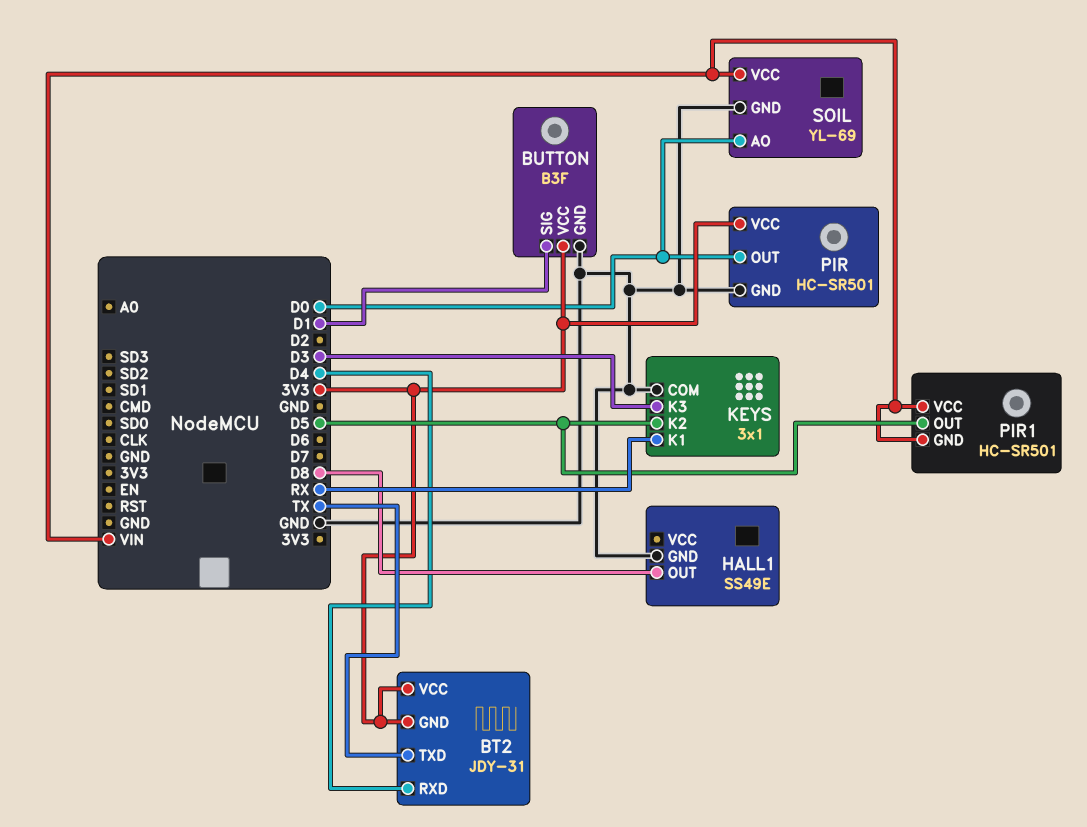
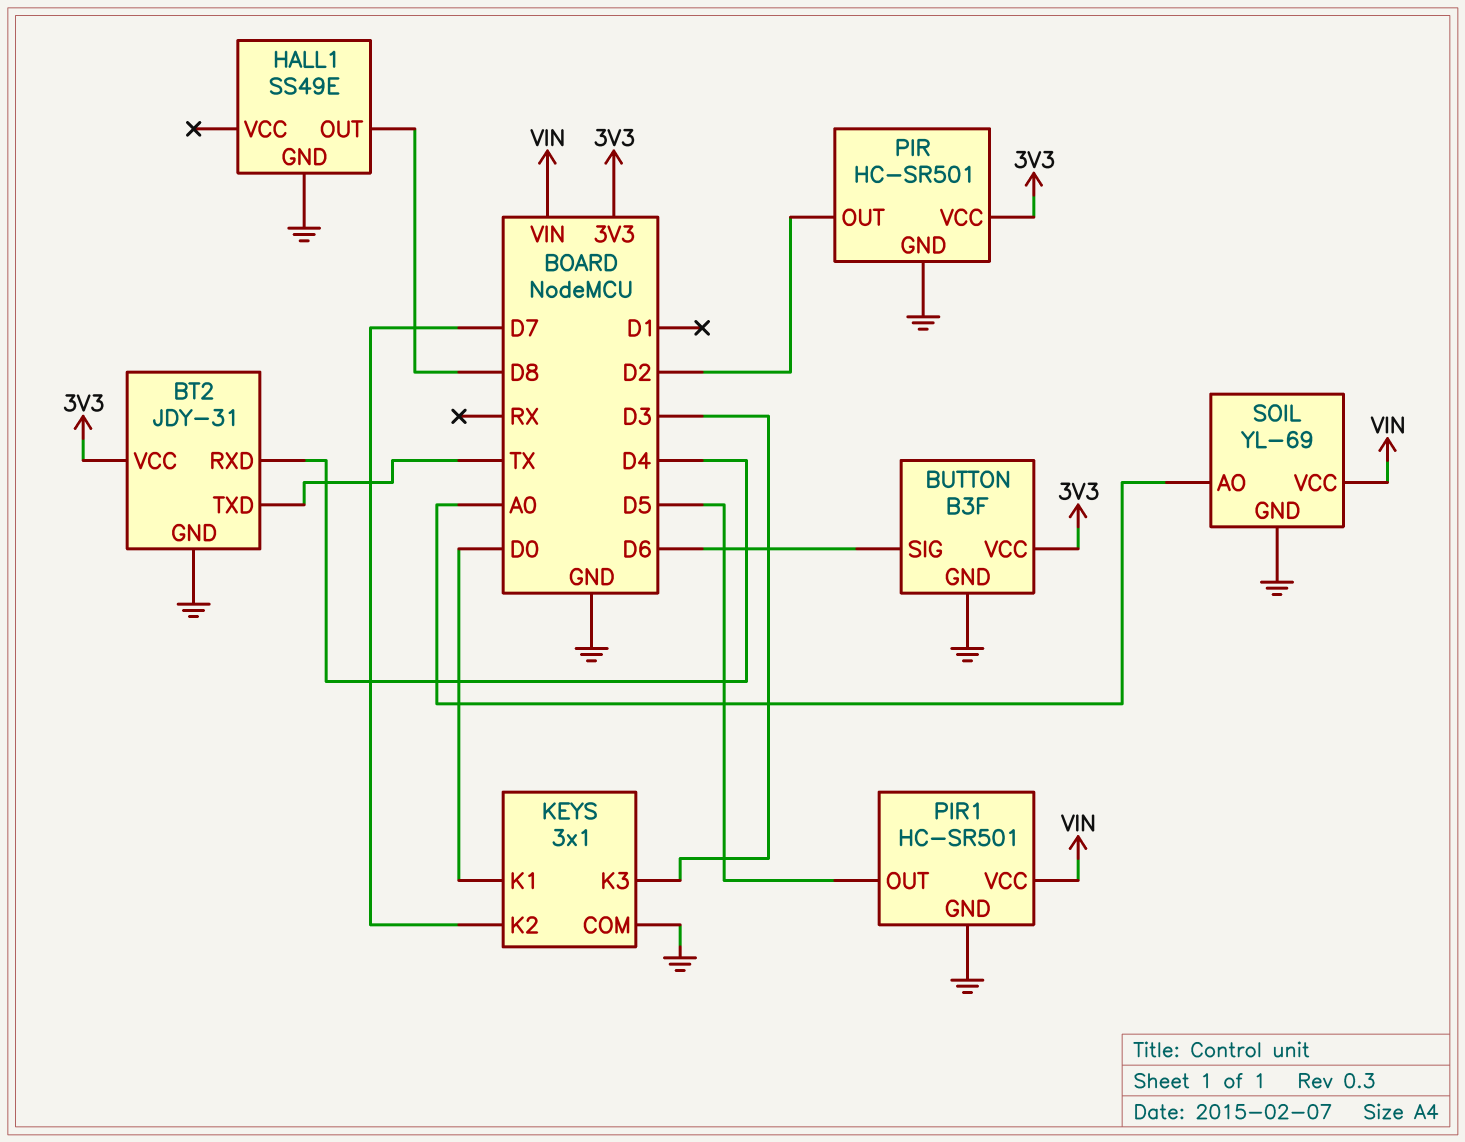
BT2 pin GND: 3V3 -> GND
BUTTON pin SIG: D1 -> D6
KEYS pin K1: RX -> D0
KEYS pin K2: D5 -> D7
PIR pin OUT: D0 -> D2
PIR1 pin GND: VIN -> GND
SOIL pin AO: D0 -> A0

